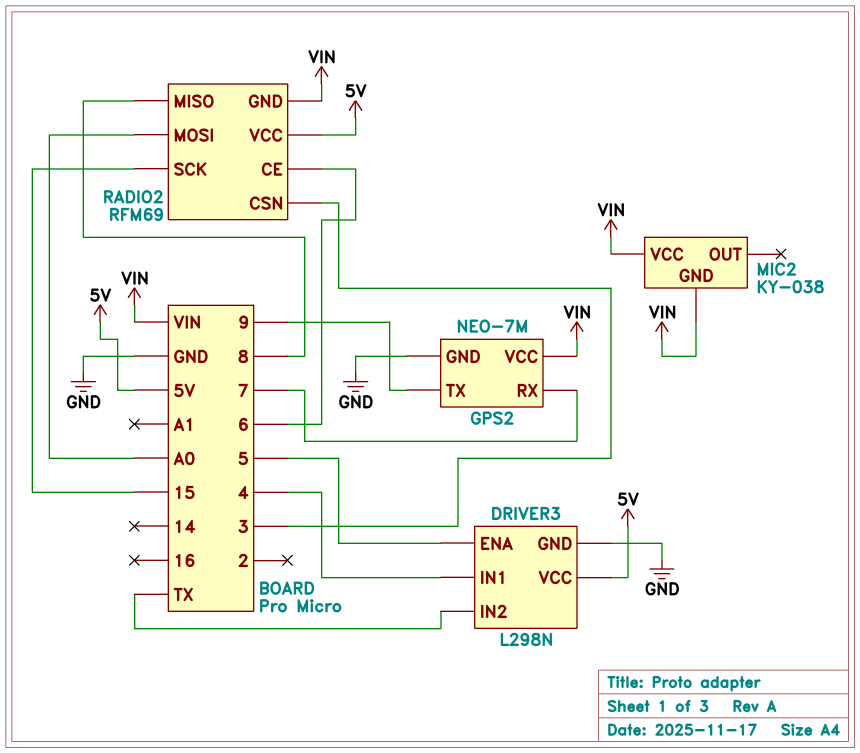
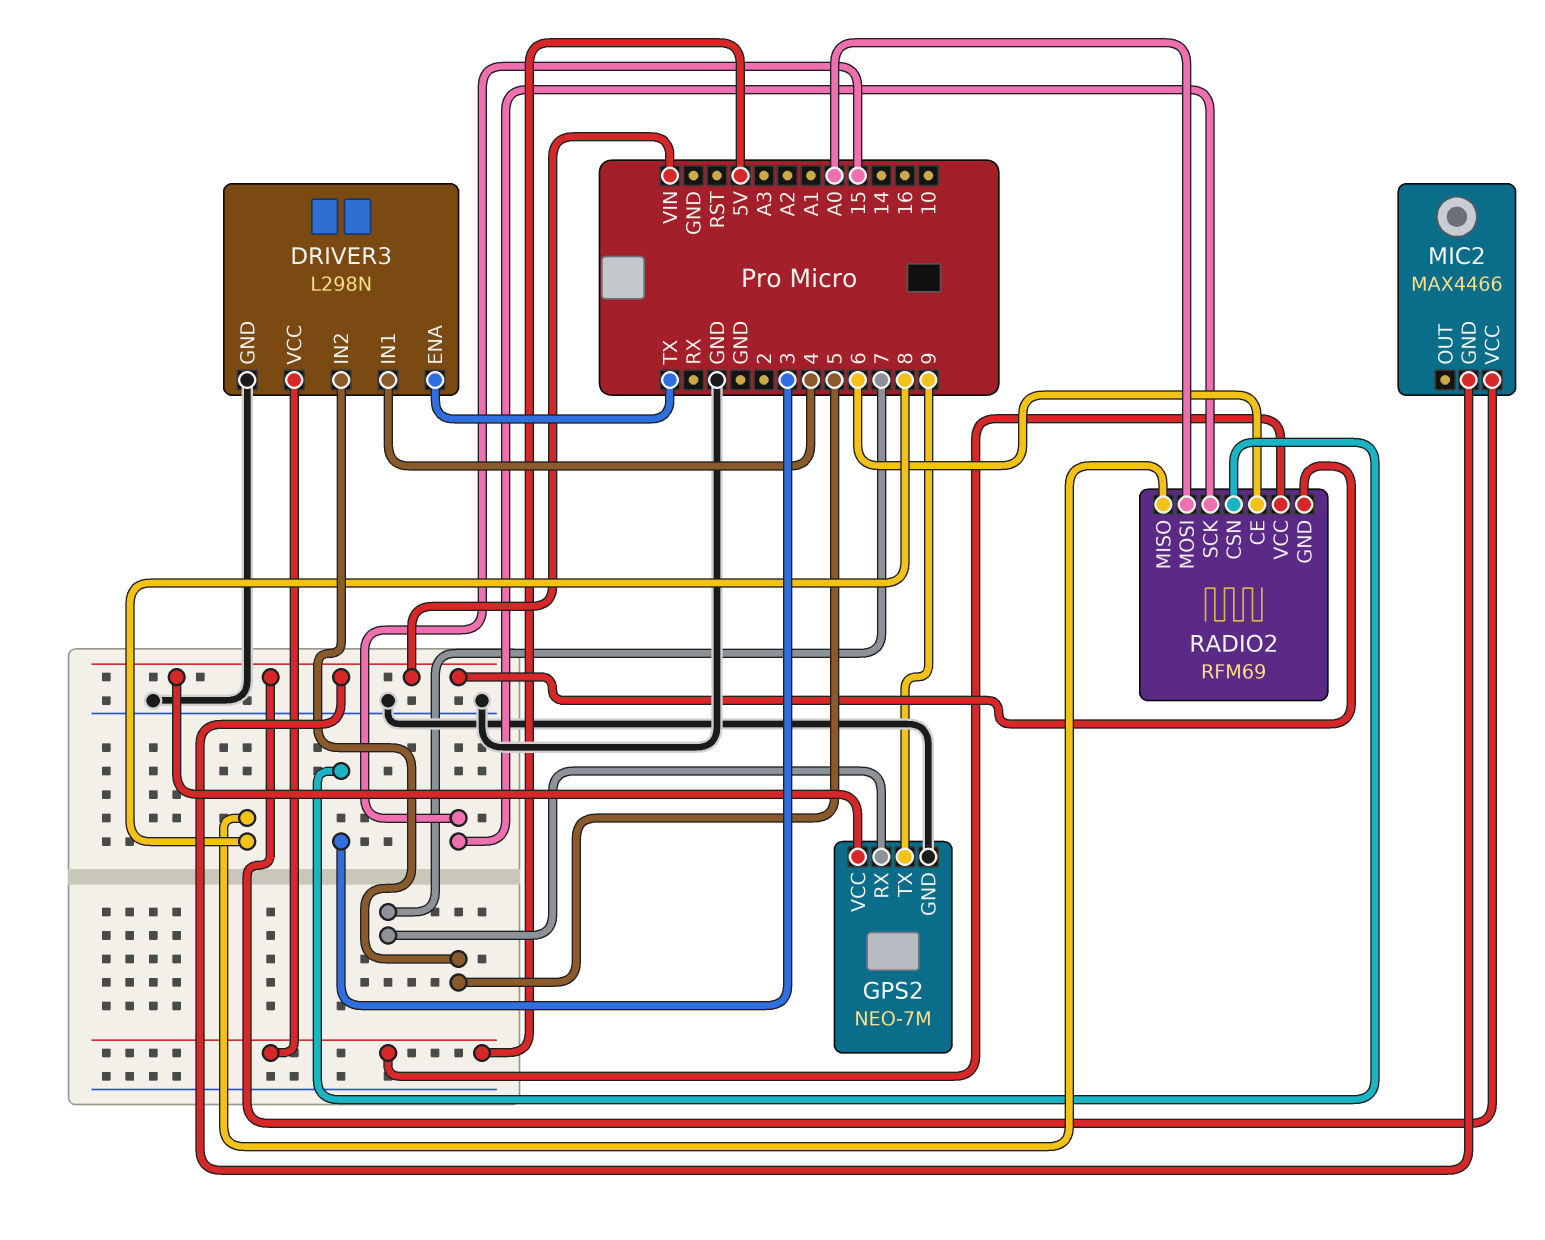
DRIVER3 pin ENA: 5 -> TX
DRIVER3 pin IN2: TX -> 5
MIC2: KY-038 -> MAX4466

